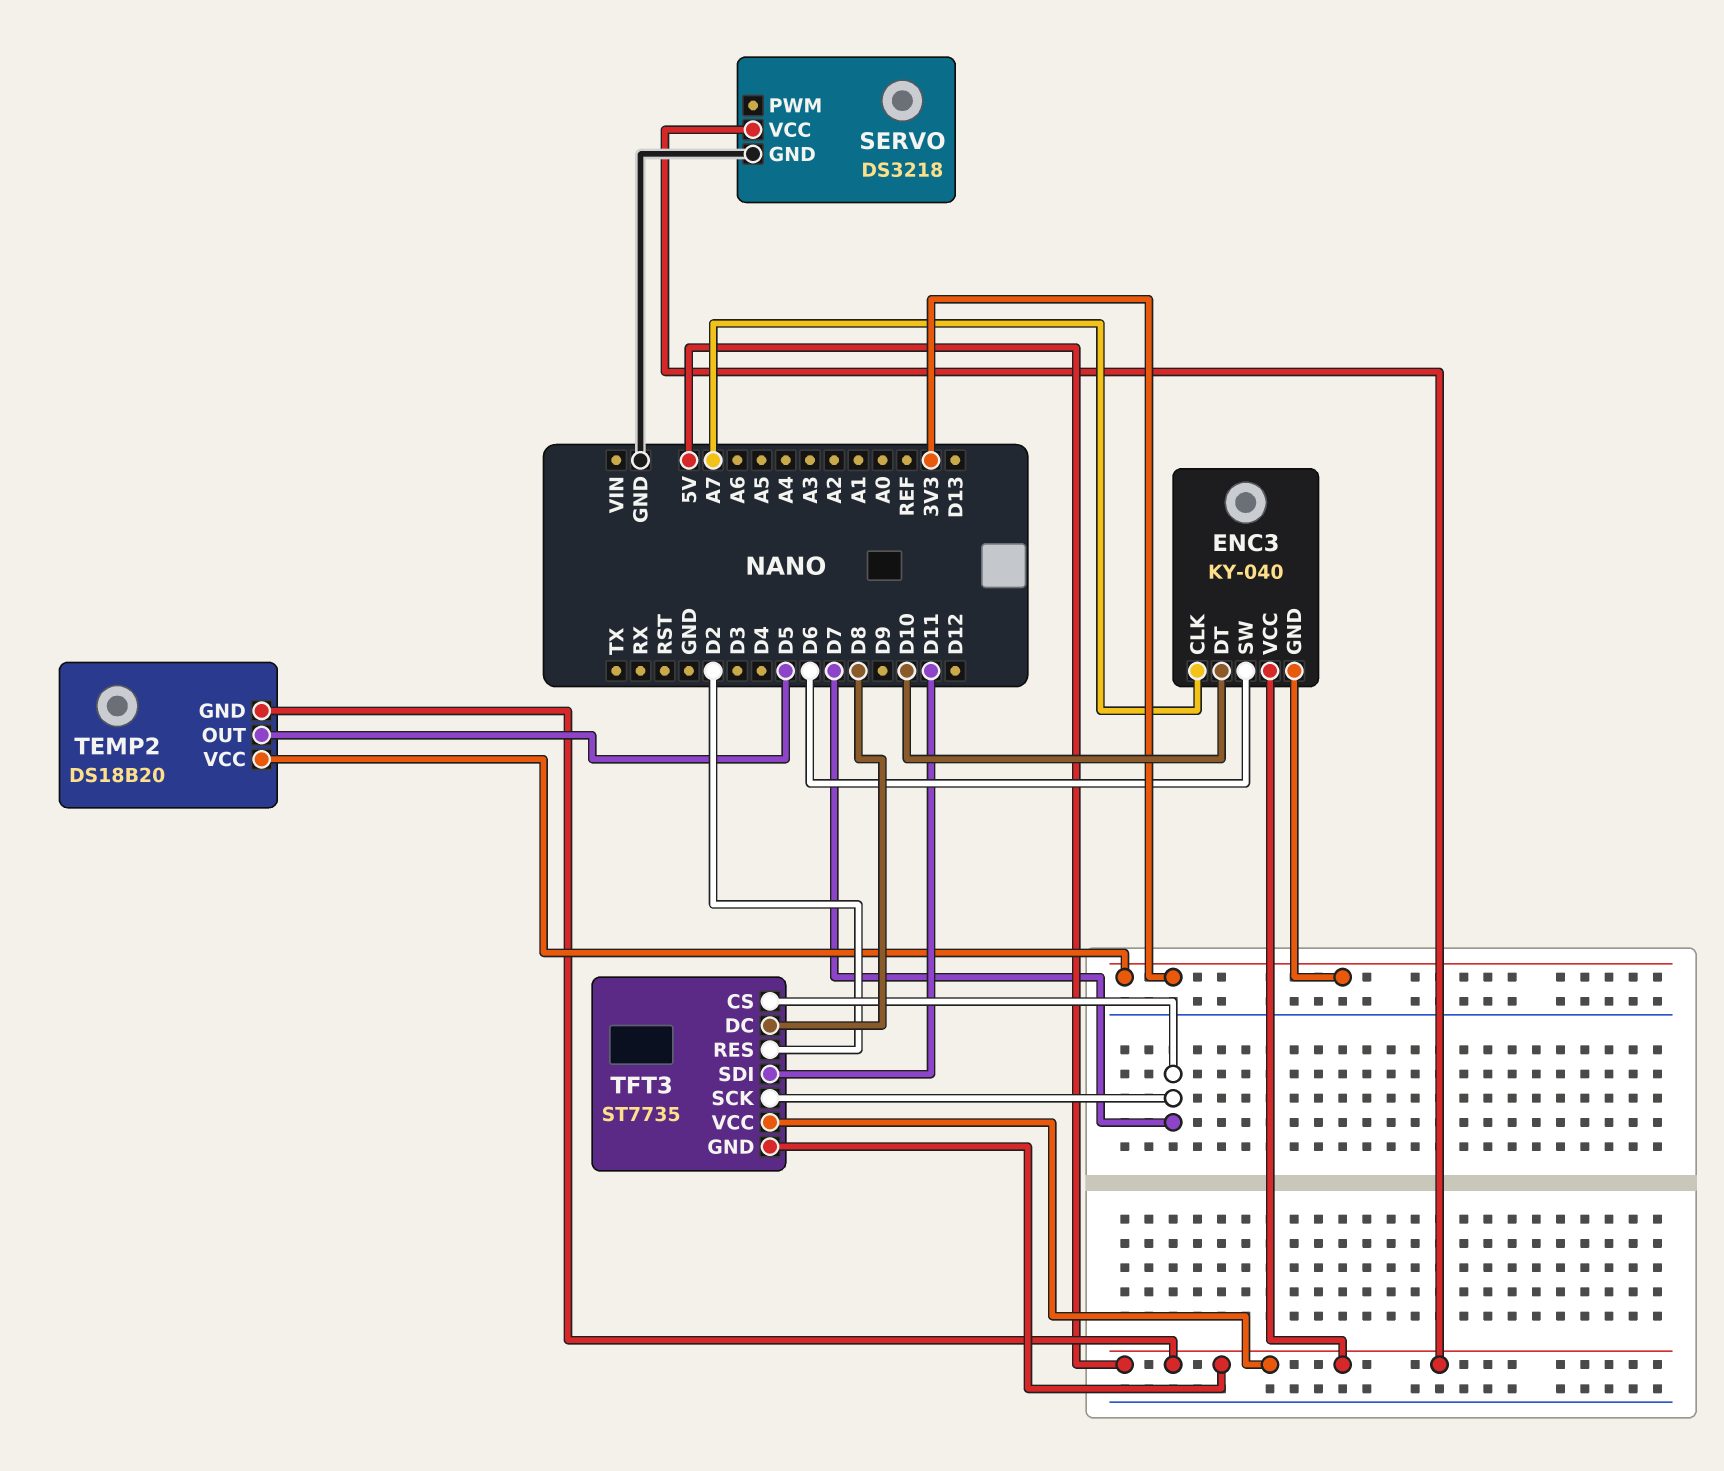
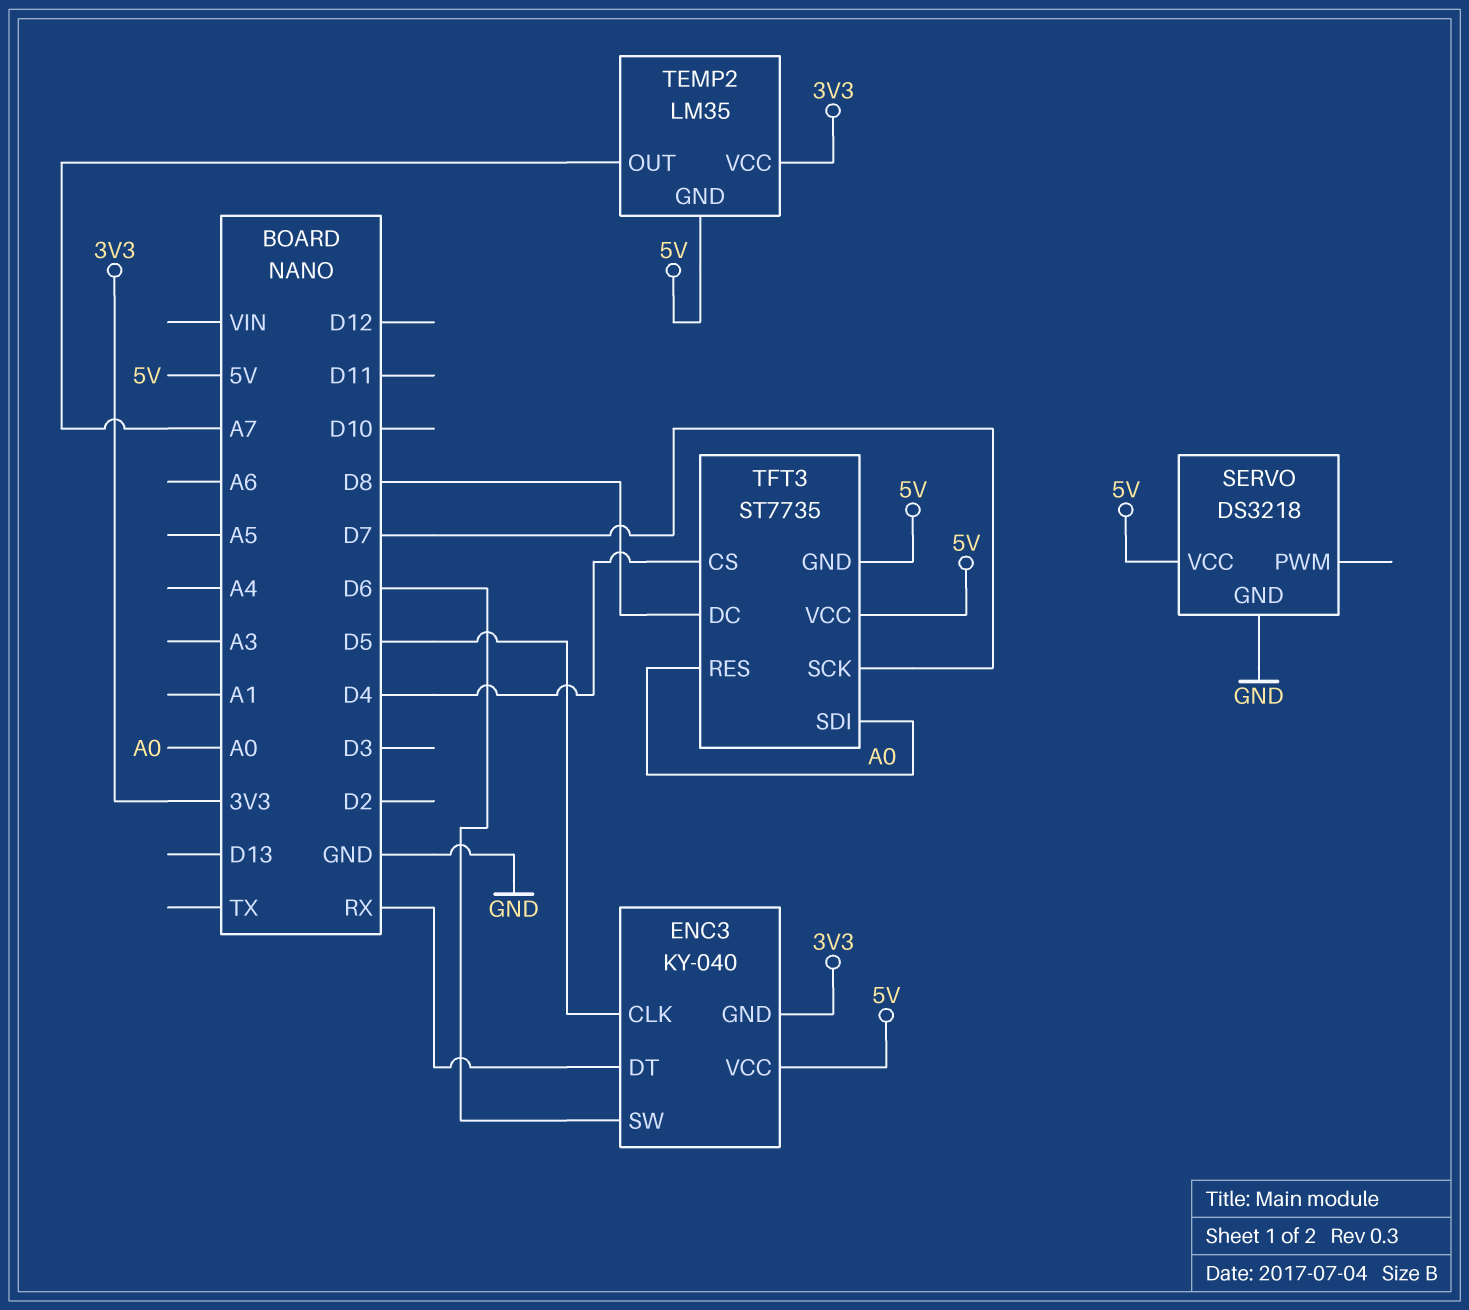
ENC3 pin CLK: A7 -> D5
ENC3 pin DT: D10 -> RX
TEMP2: DS18B20 -> LM35
TEMP2 pin OUT: D5 -> A7
TFT3 pin CS: D7 -> D4
TFT3 pin RES: D2 -> A0
TFT3 pin SDI: D11 -> A0

